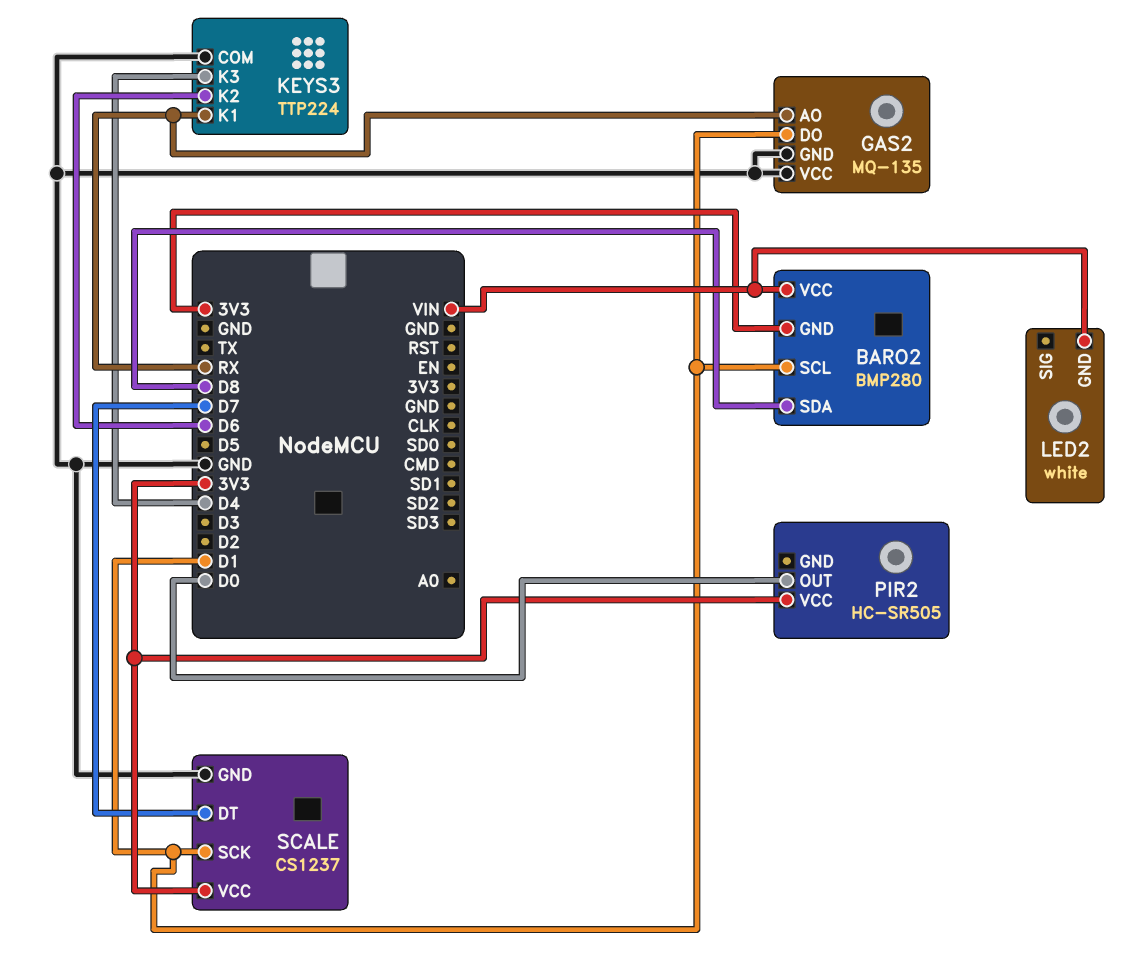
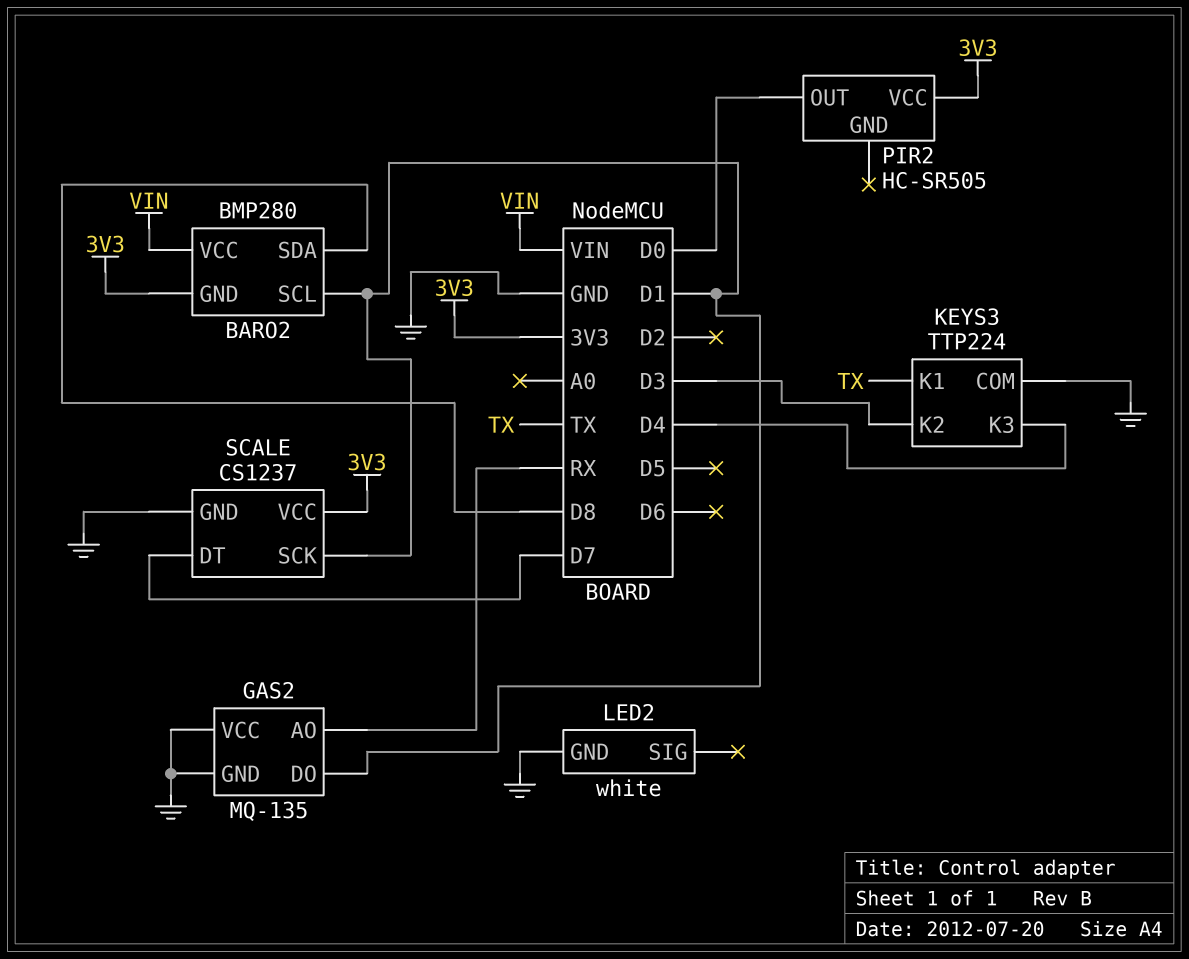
KEYS3 pin K1: RX -> TX
KEYS3 pin K2: D6 -> D3
LED2 pin GND: VIN -> GND

